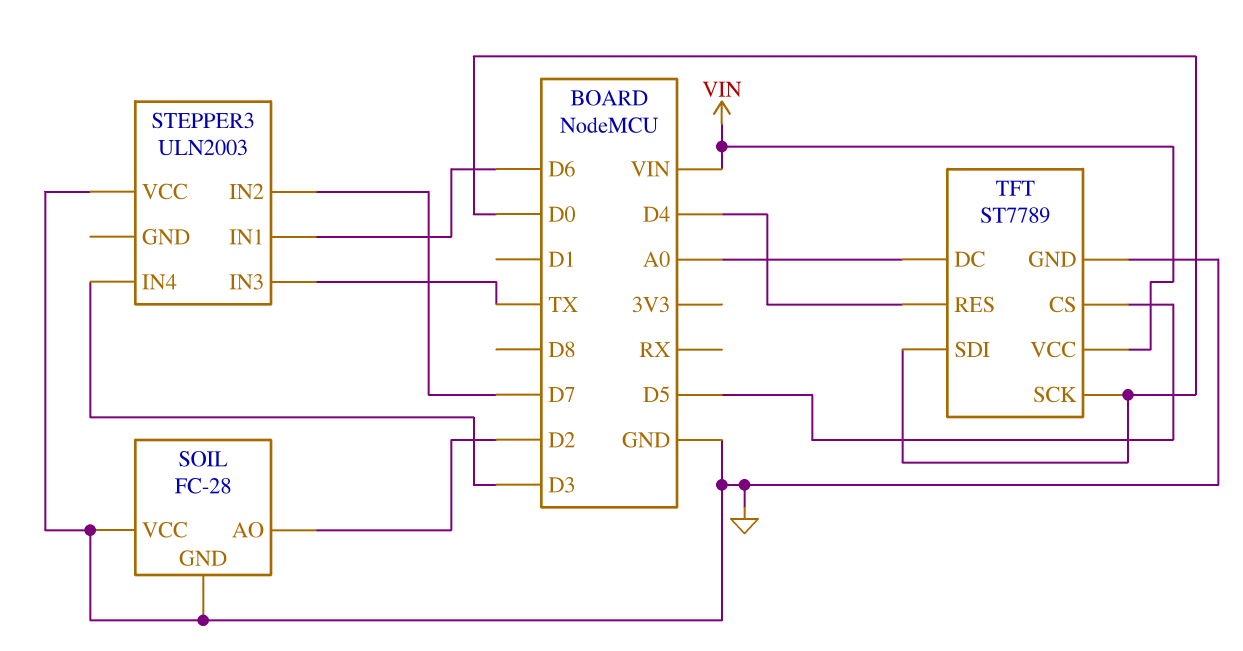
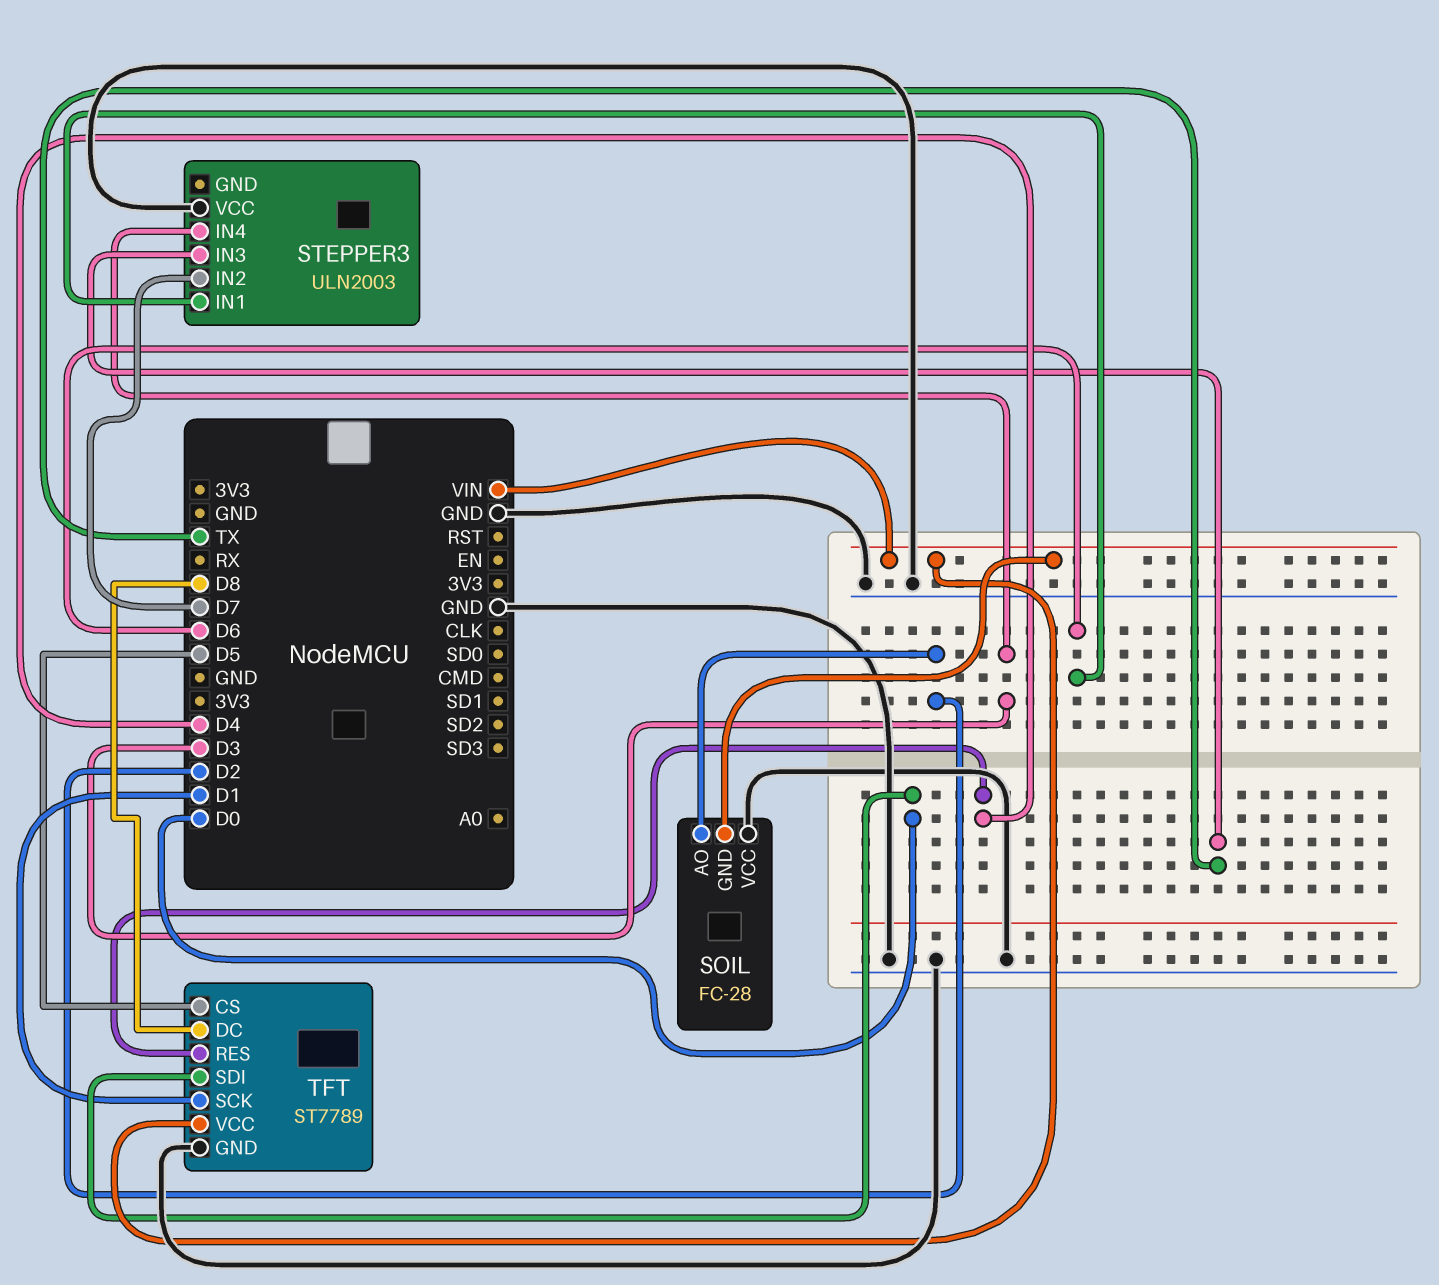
SOIL pin GND: GND -> VIN
TFT pin DC: A0 -> D8
TFT pin SCK: D0 -> D1

